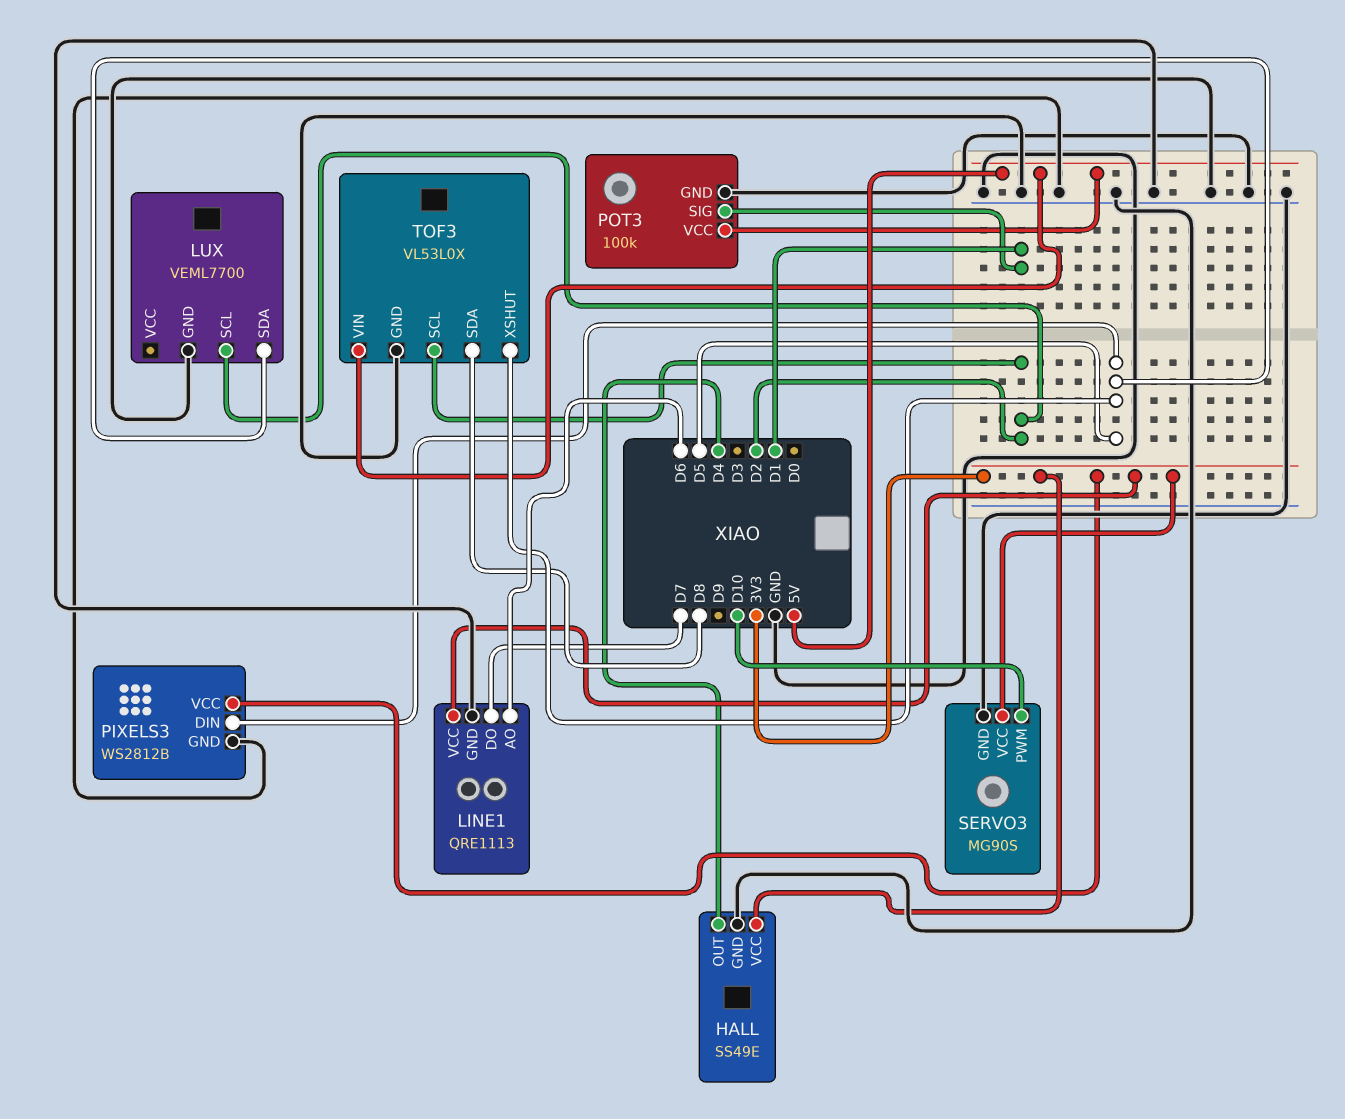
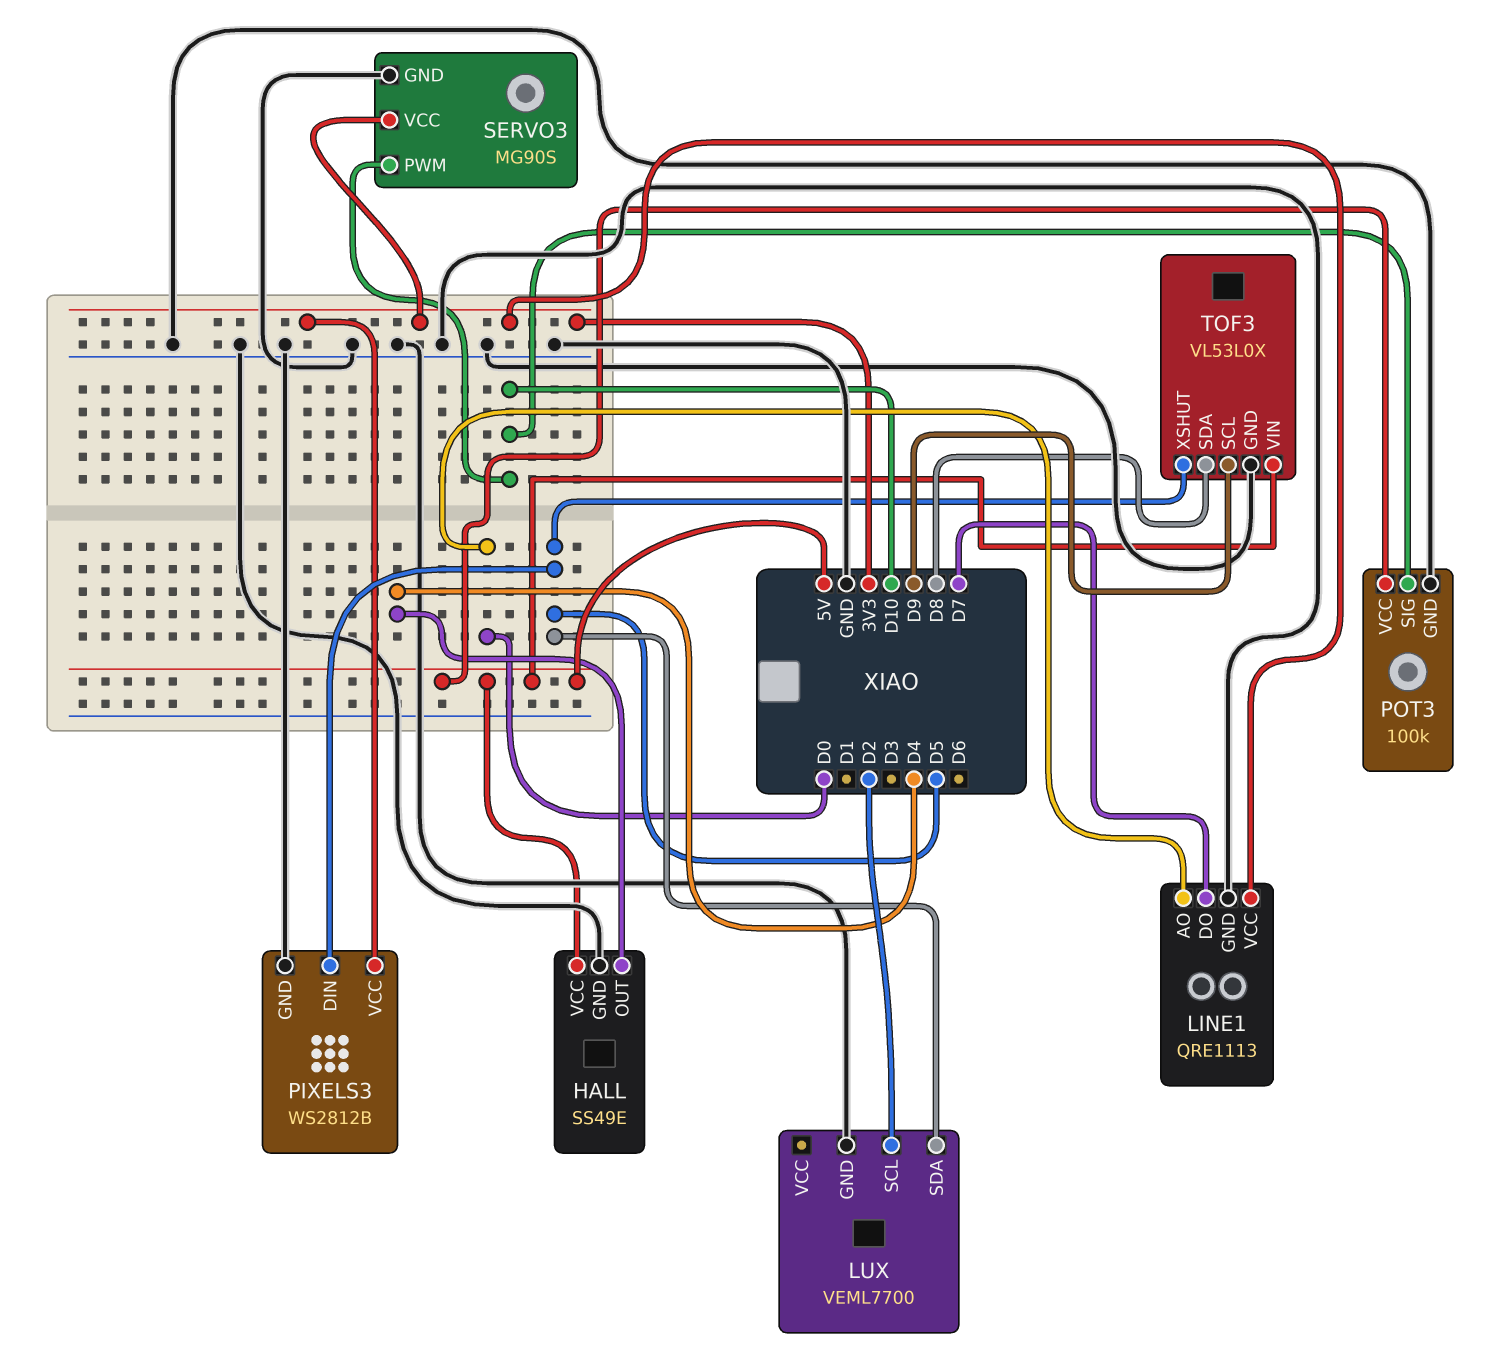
HALL pin VCC: 3V3 -> 5V
LINE1 pin AO: D6 -> D0
POT3 pin SIG: D1 -> D10
TOF3 pin SCL: D2 -> D9

